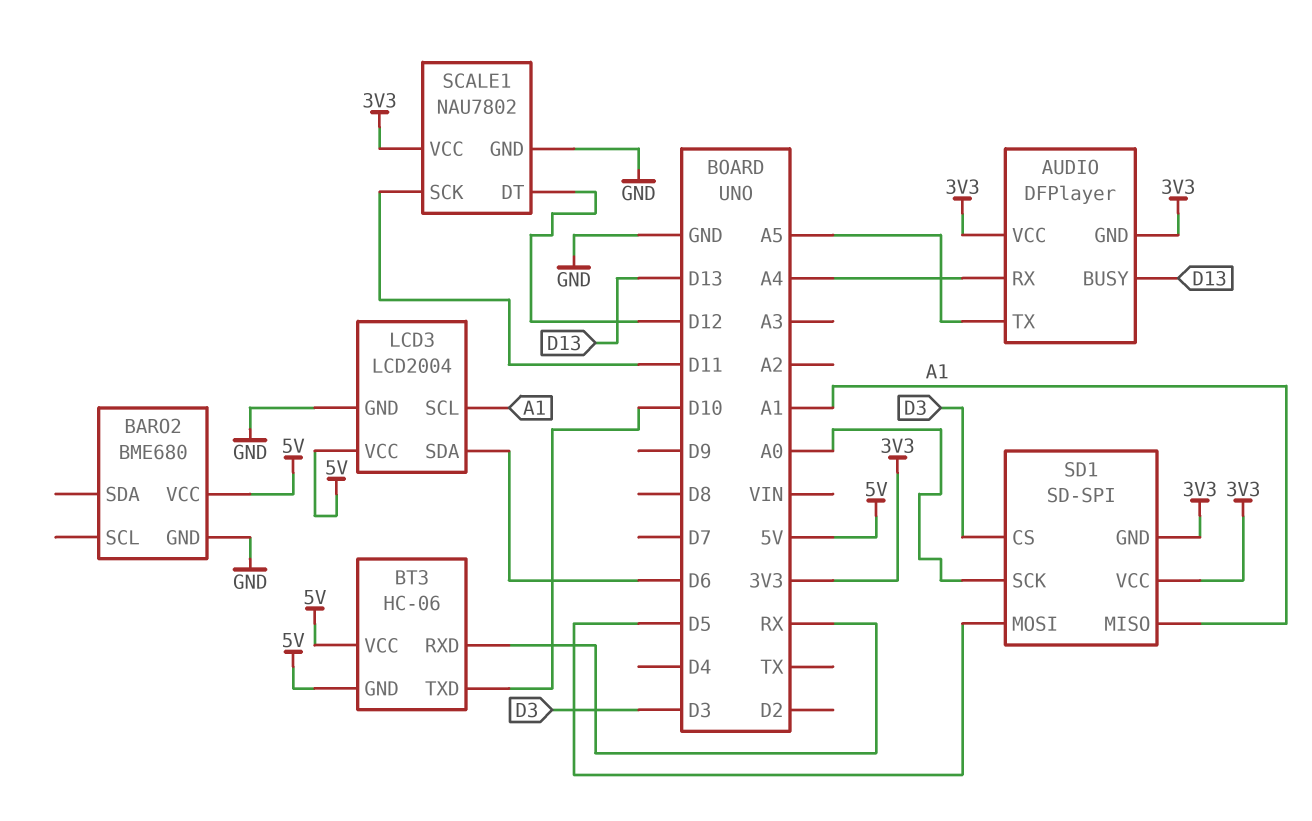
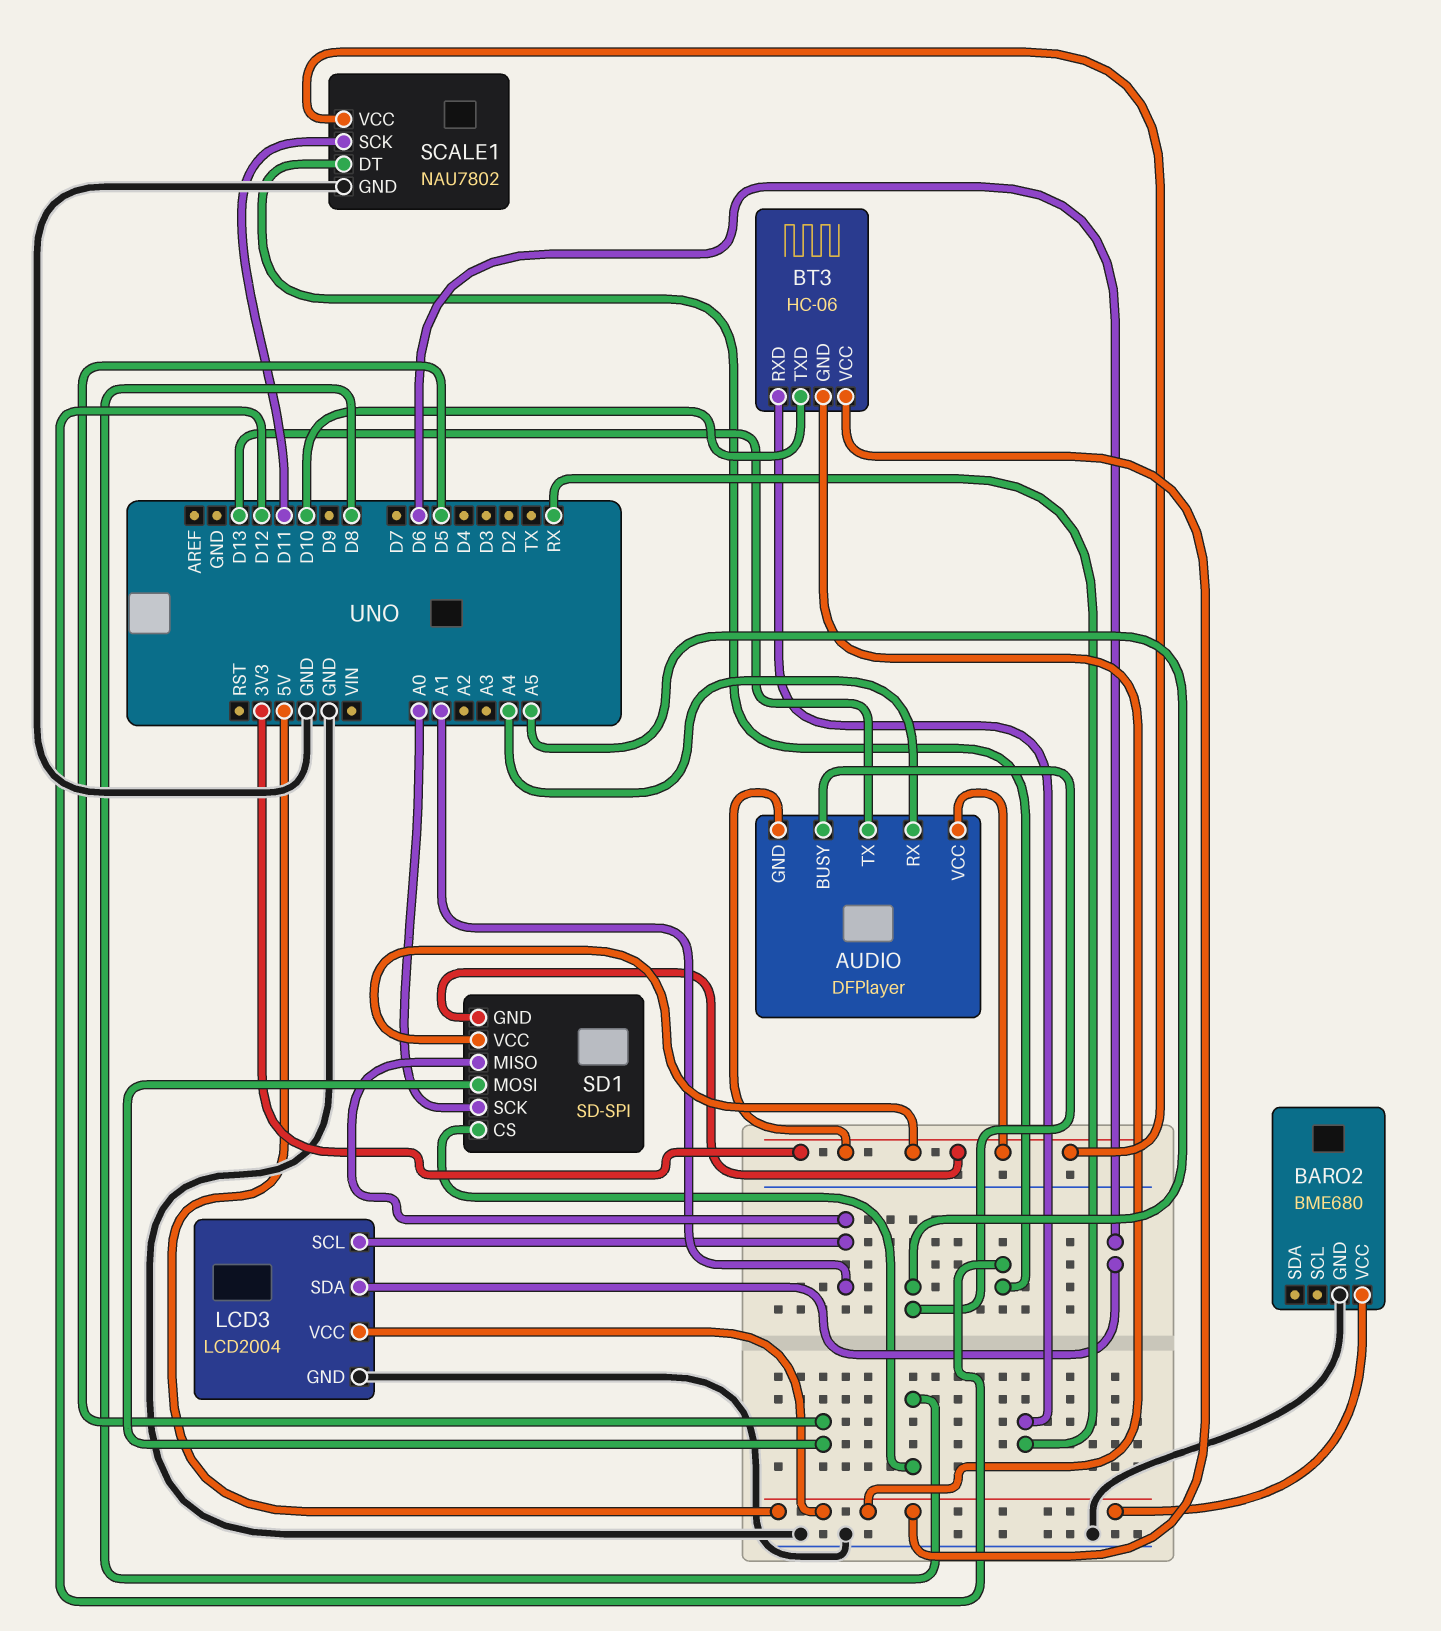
AUDIO pin BUSY: D13 -> A5
AUDIO pin TX: A5 -> D13
SD1 pin CS: D3 -> D8

